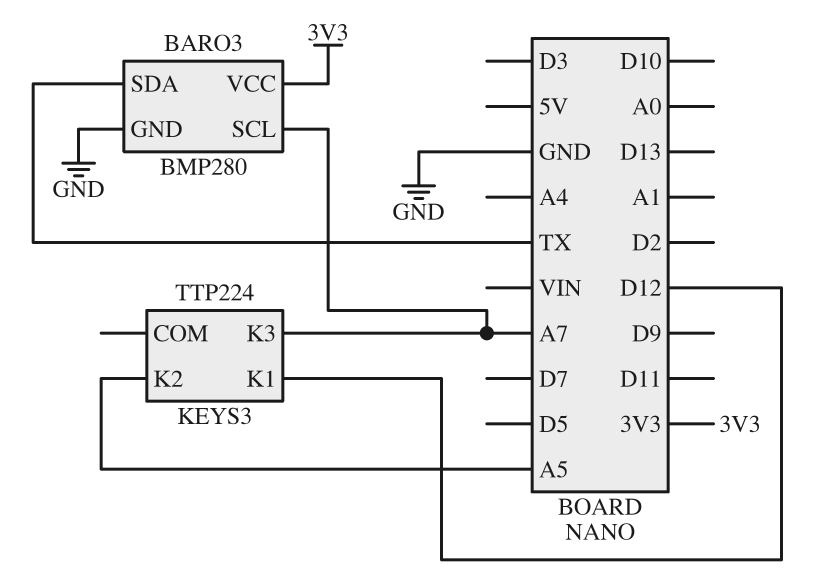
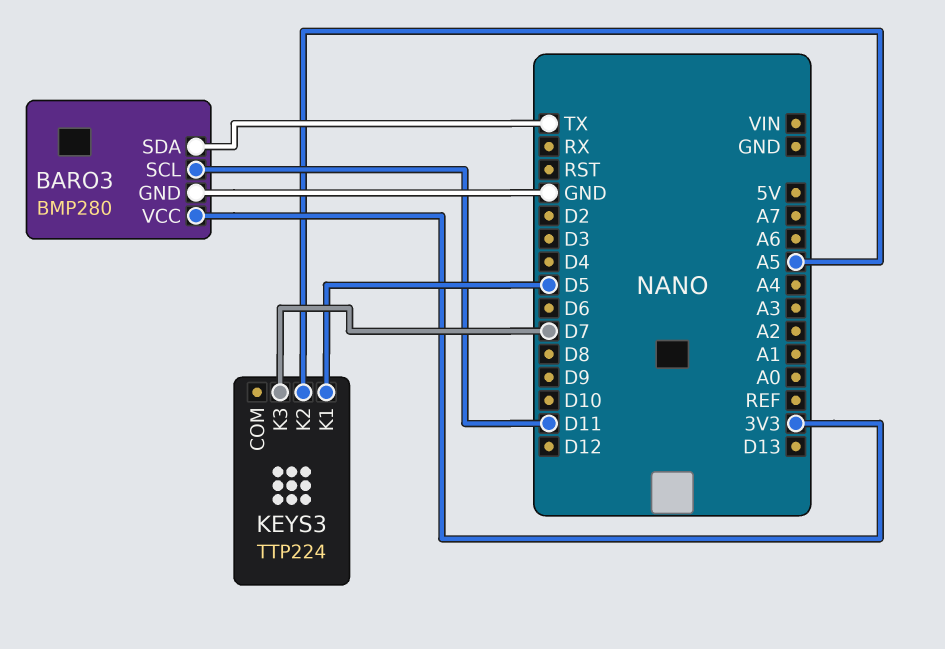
BARO3 pin SCL: A7 -> D11
KEYS3 pin K1: D12 -> D5
KEYS3 pin K3: A7 -> D7

